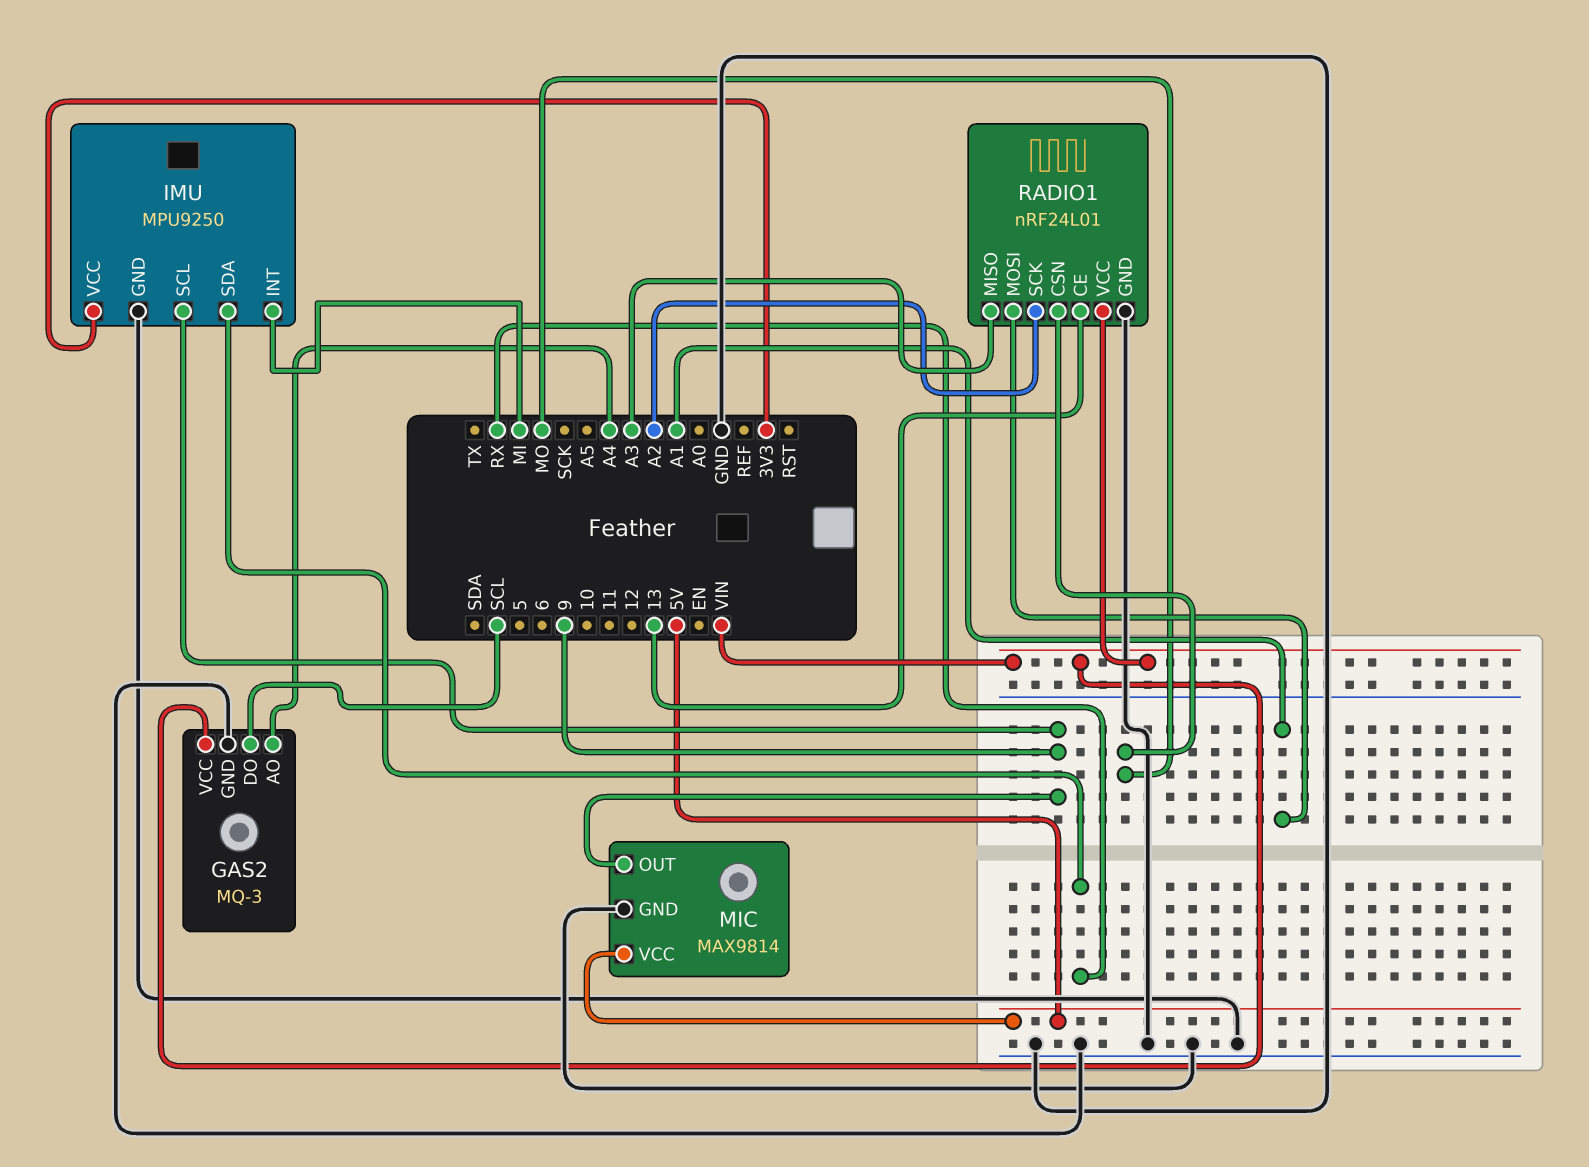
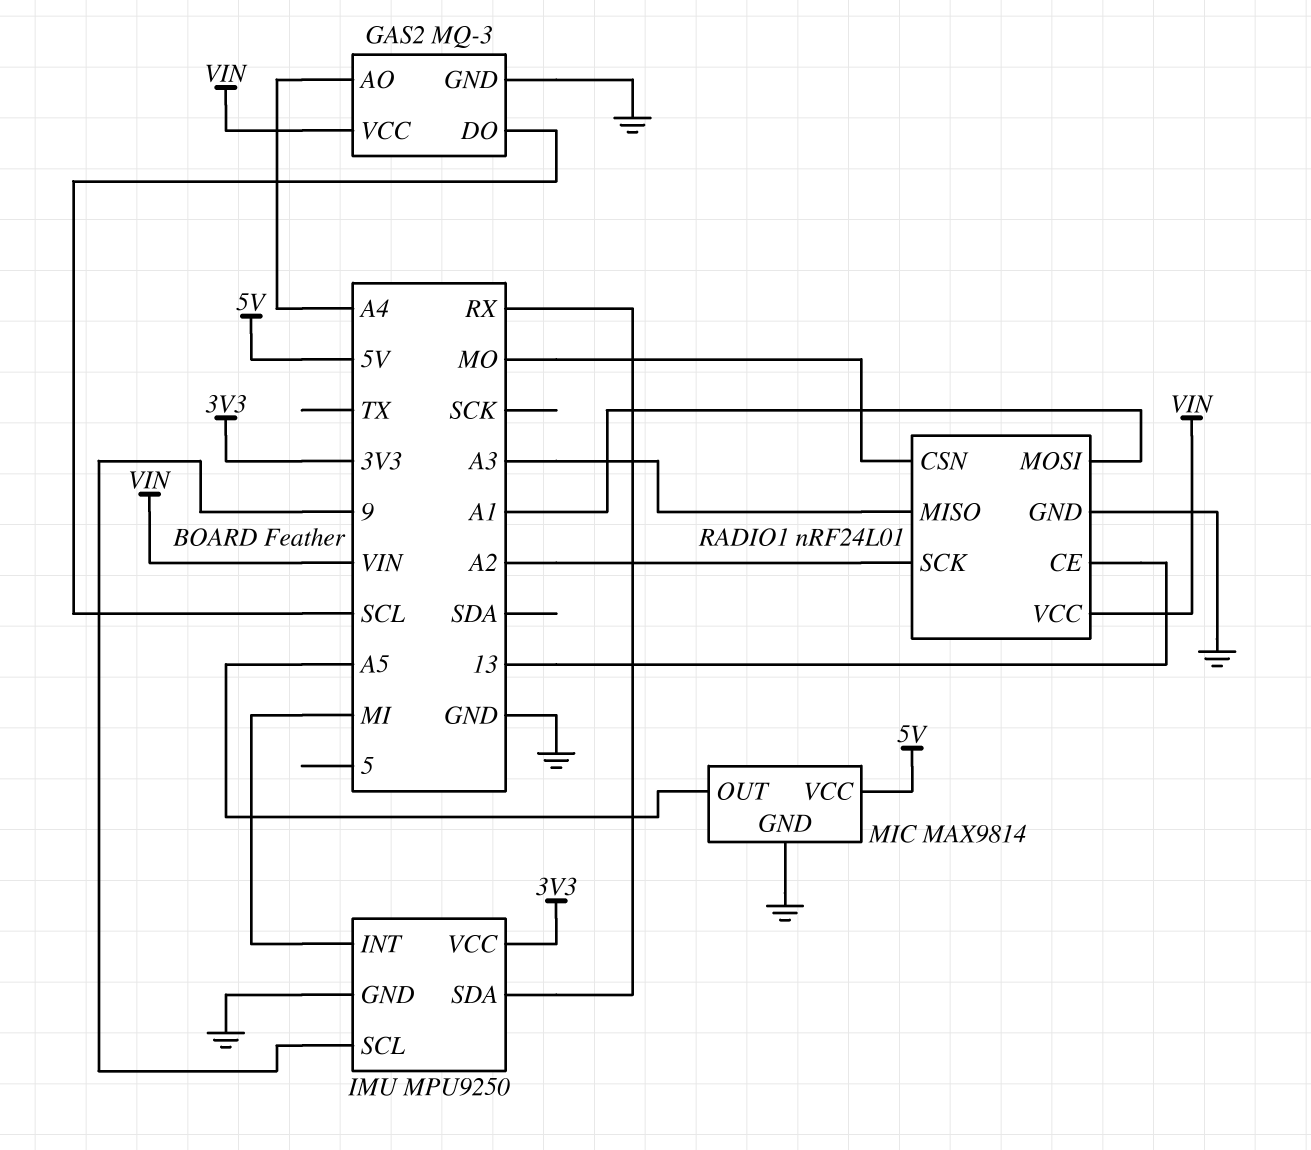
MIC pin OUT: 9 -> A5

